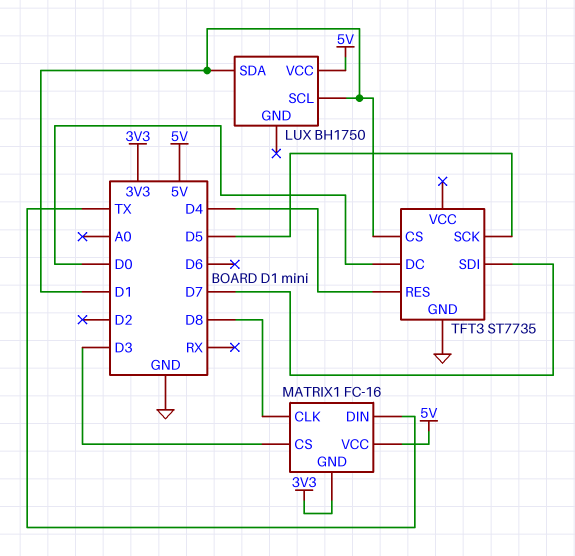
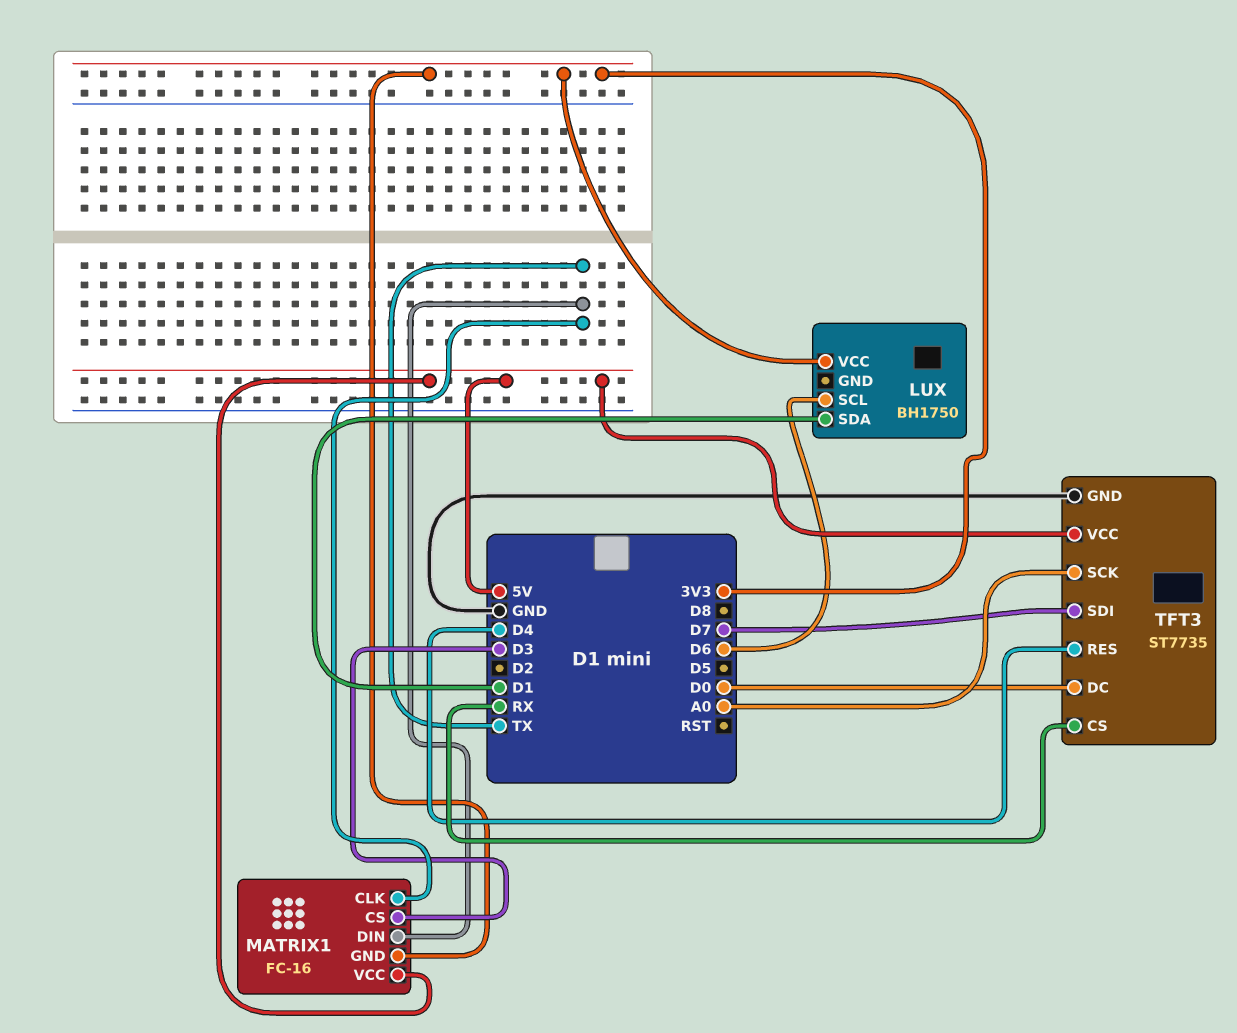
LUX pin SCL: D1 -> D6
LUX pin VCC: 5V -> 3V3
MATRIX1 pin CLK: D8 -> TX
TFT3 pin CS: D1 -> RX
TFT3 pin SCK: D5 -> A0
TFT3 pin VCC: none -> 5V

